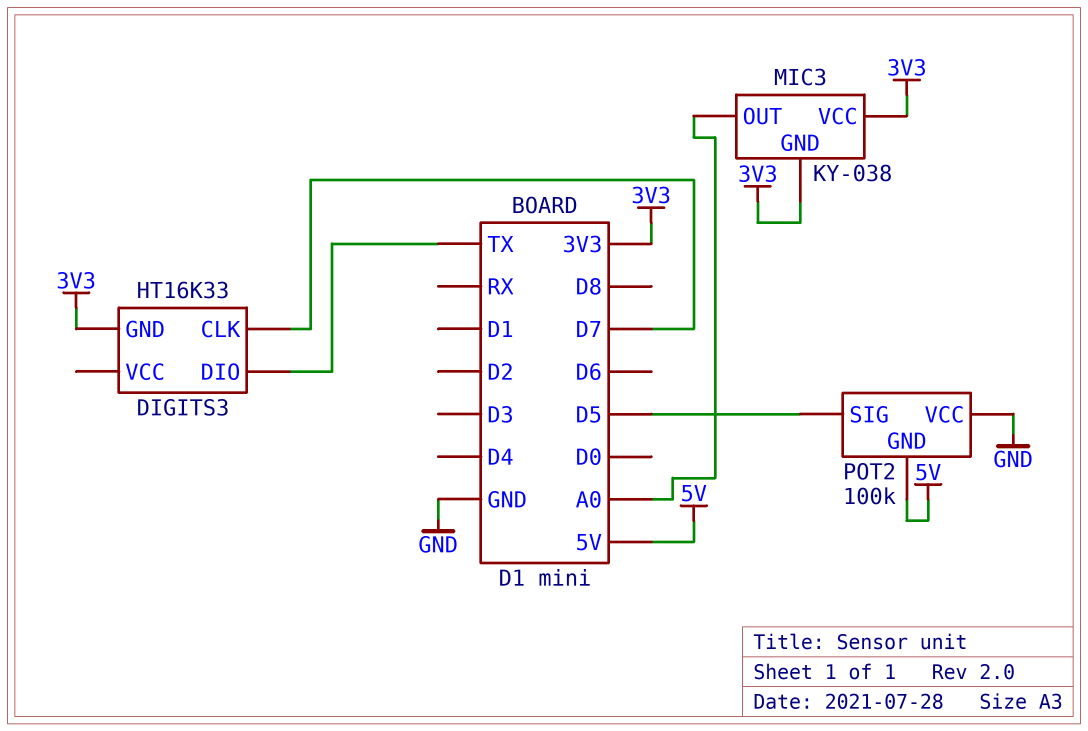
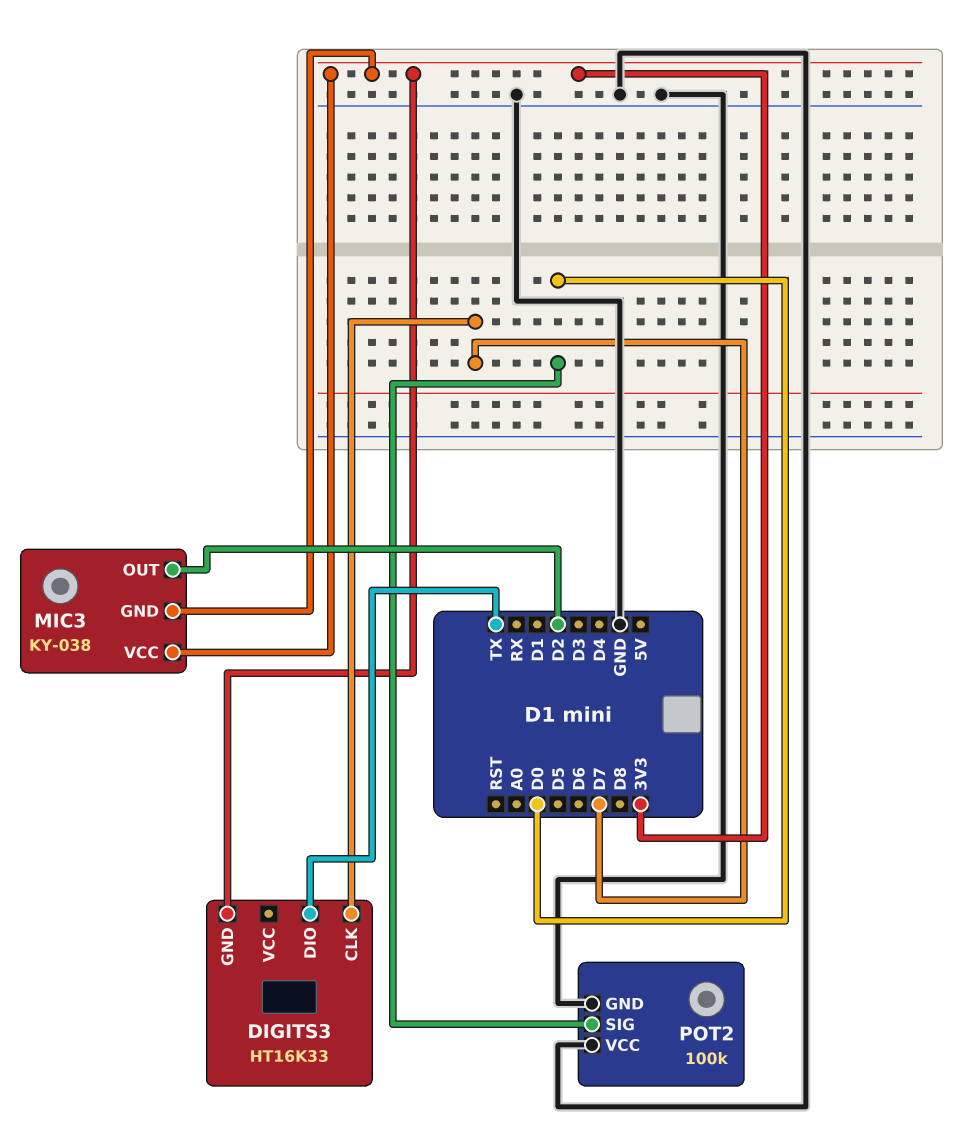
MIC3 pin OUT: A0 -> D2
POT2 pin GND: 5V -> GND
POT2 pin SIG: D5 -> D0

